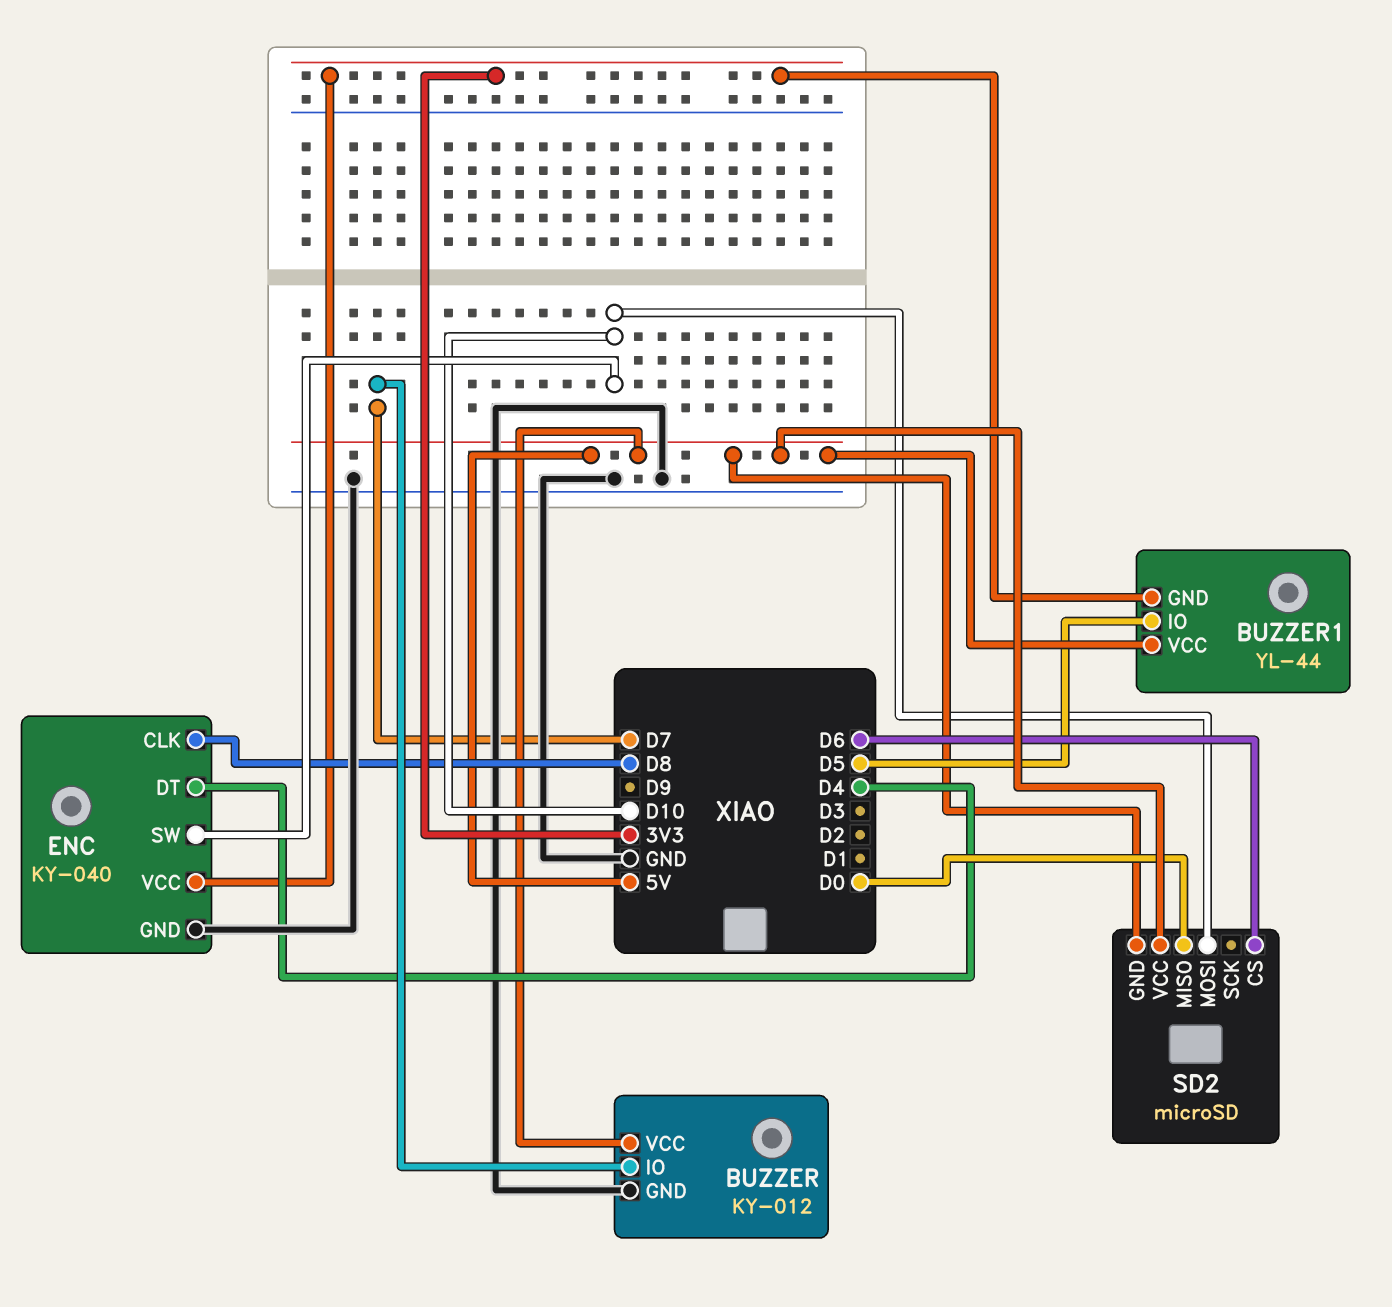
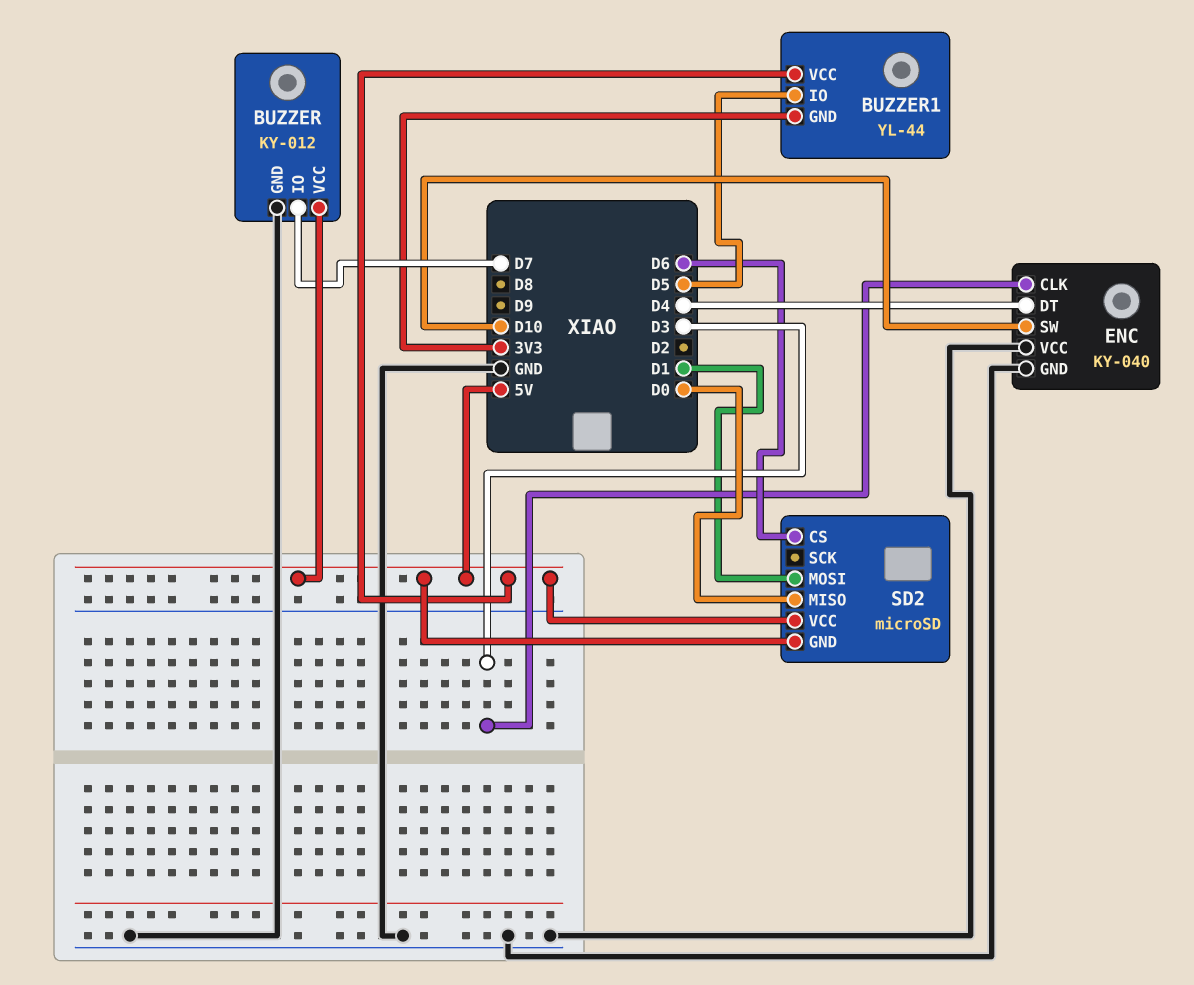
ENC pin CLK: D8 -> D3
ENC pin VCC: 3V3 -> GND
SD2 pin MOSI: D10 -> D1

